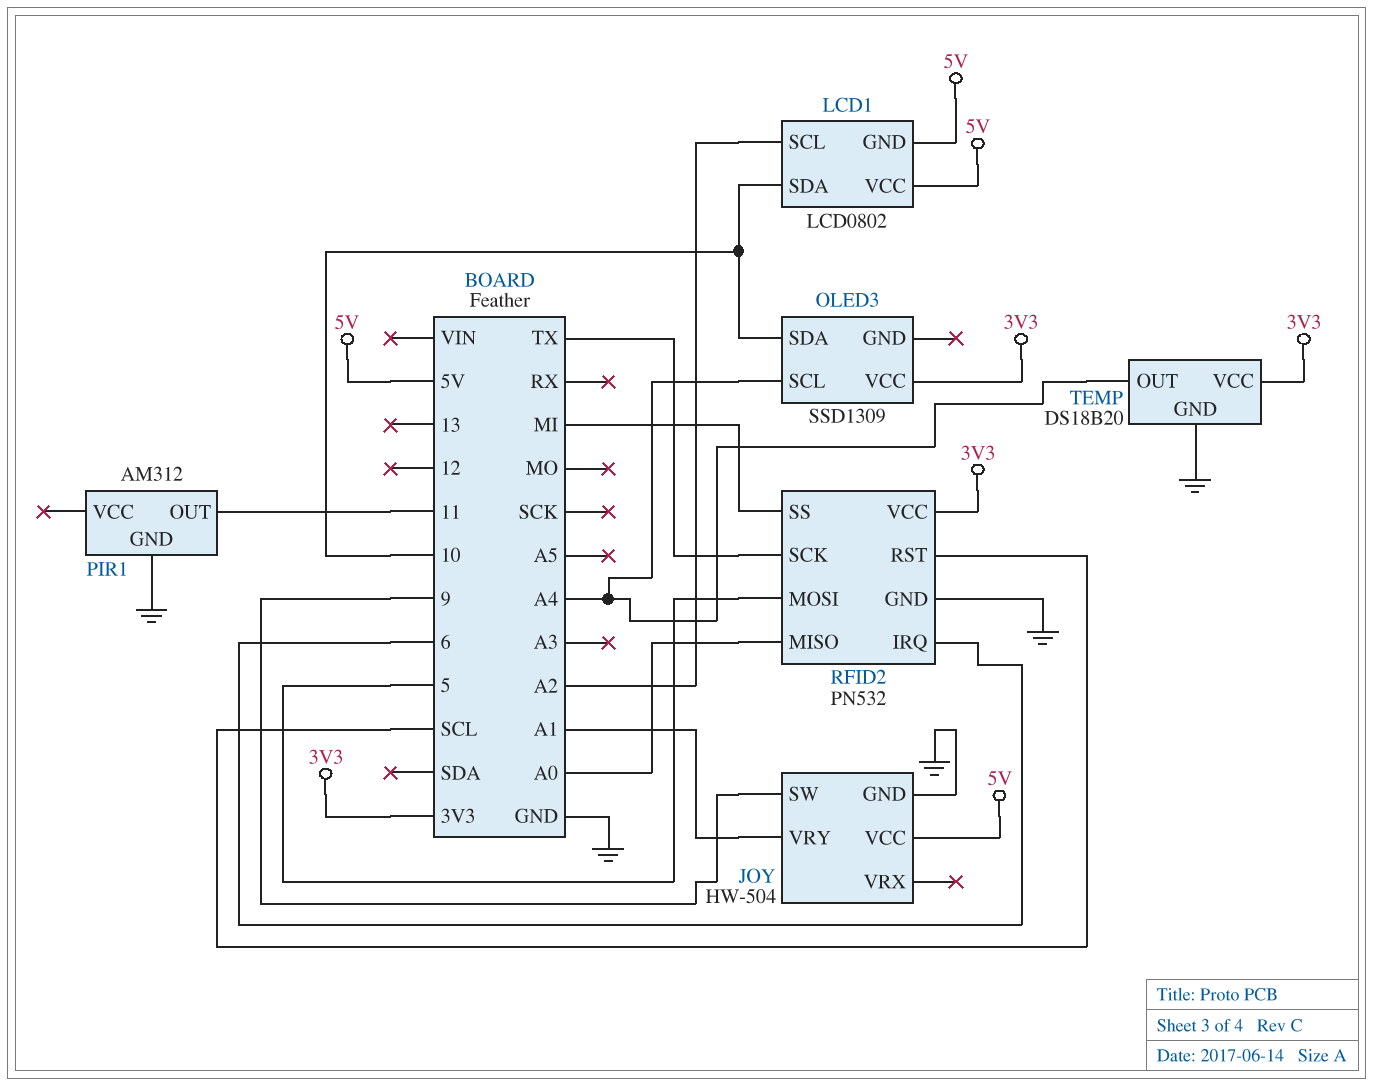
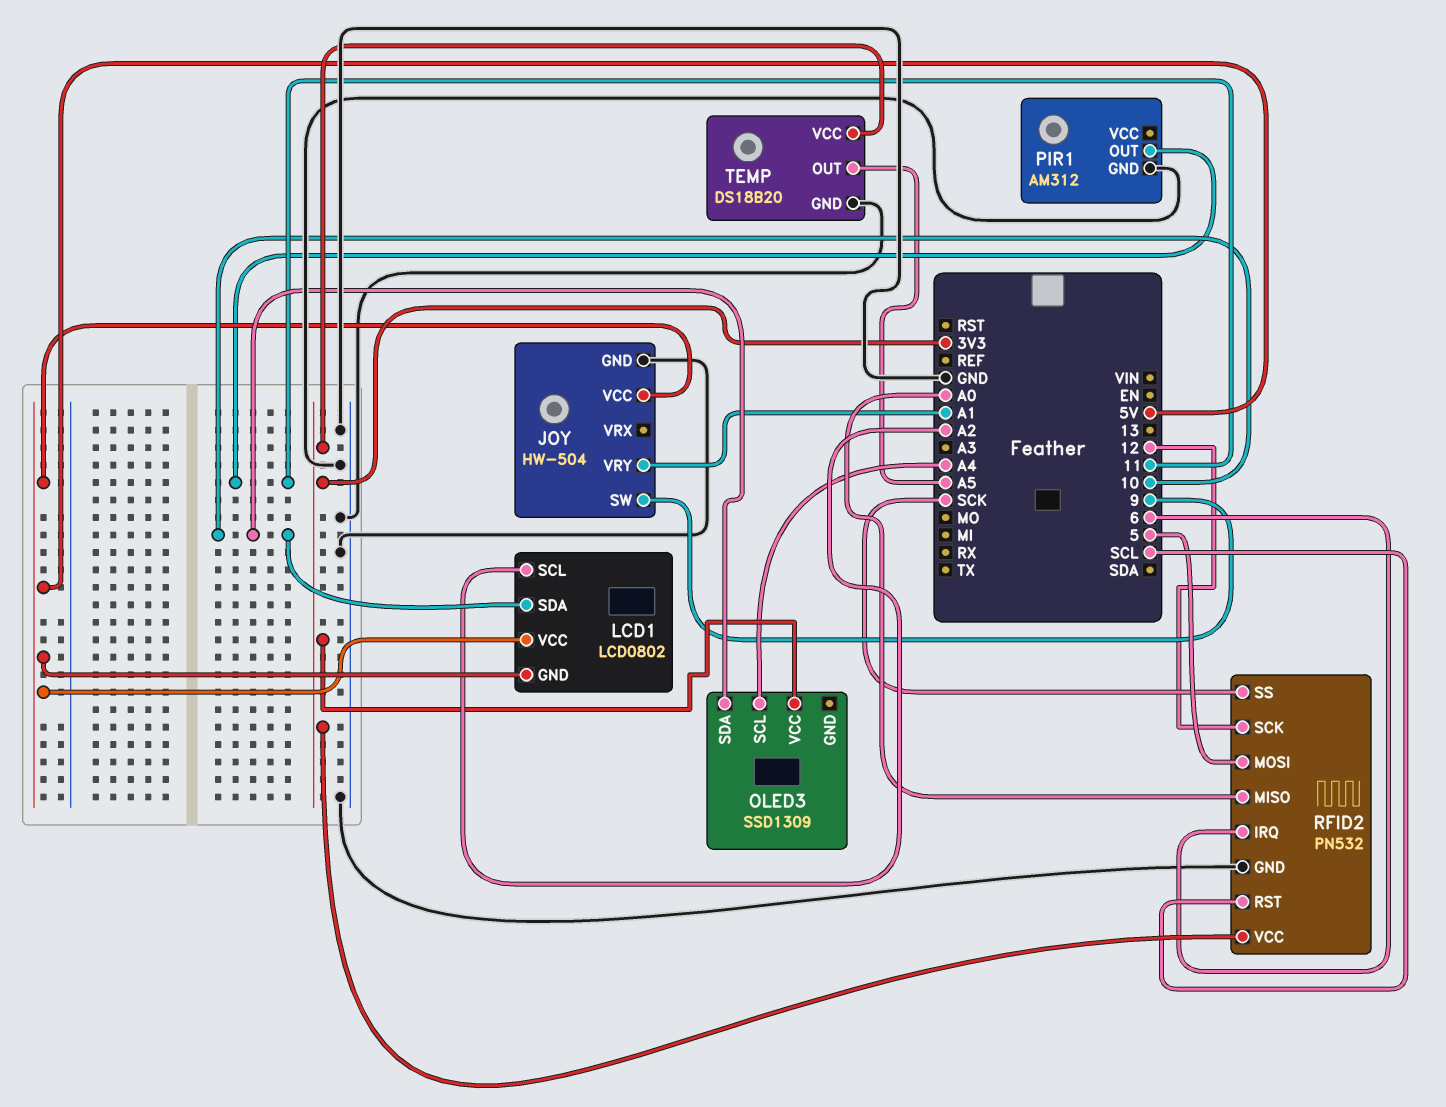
RFID2 pin SCK: TX -> 12
RFID2 pin SS: MI -> SCK
TEMP pin OUT: A4 -> A5

